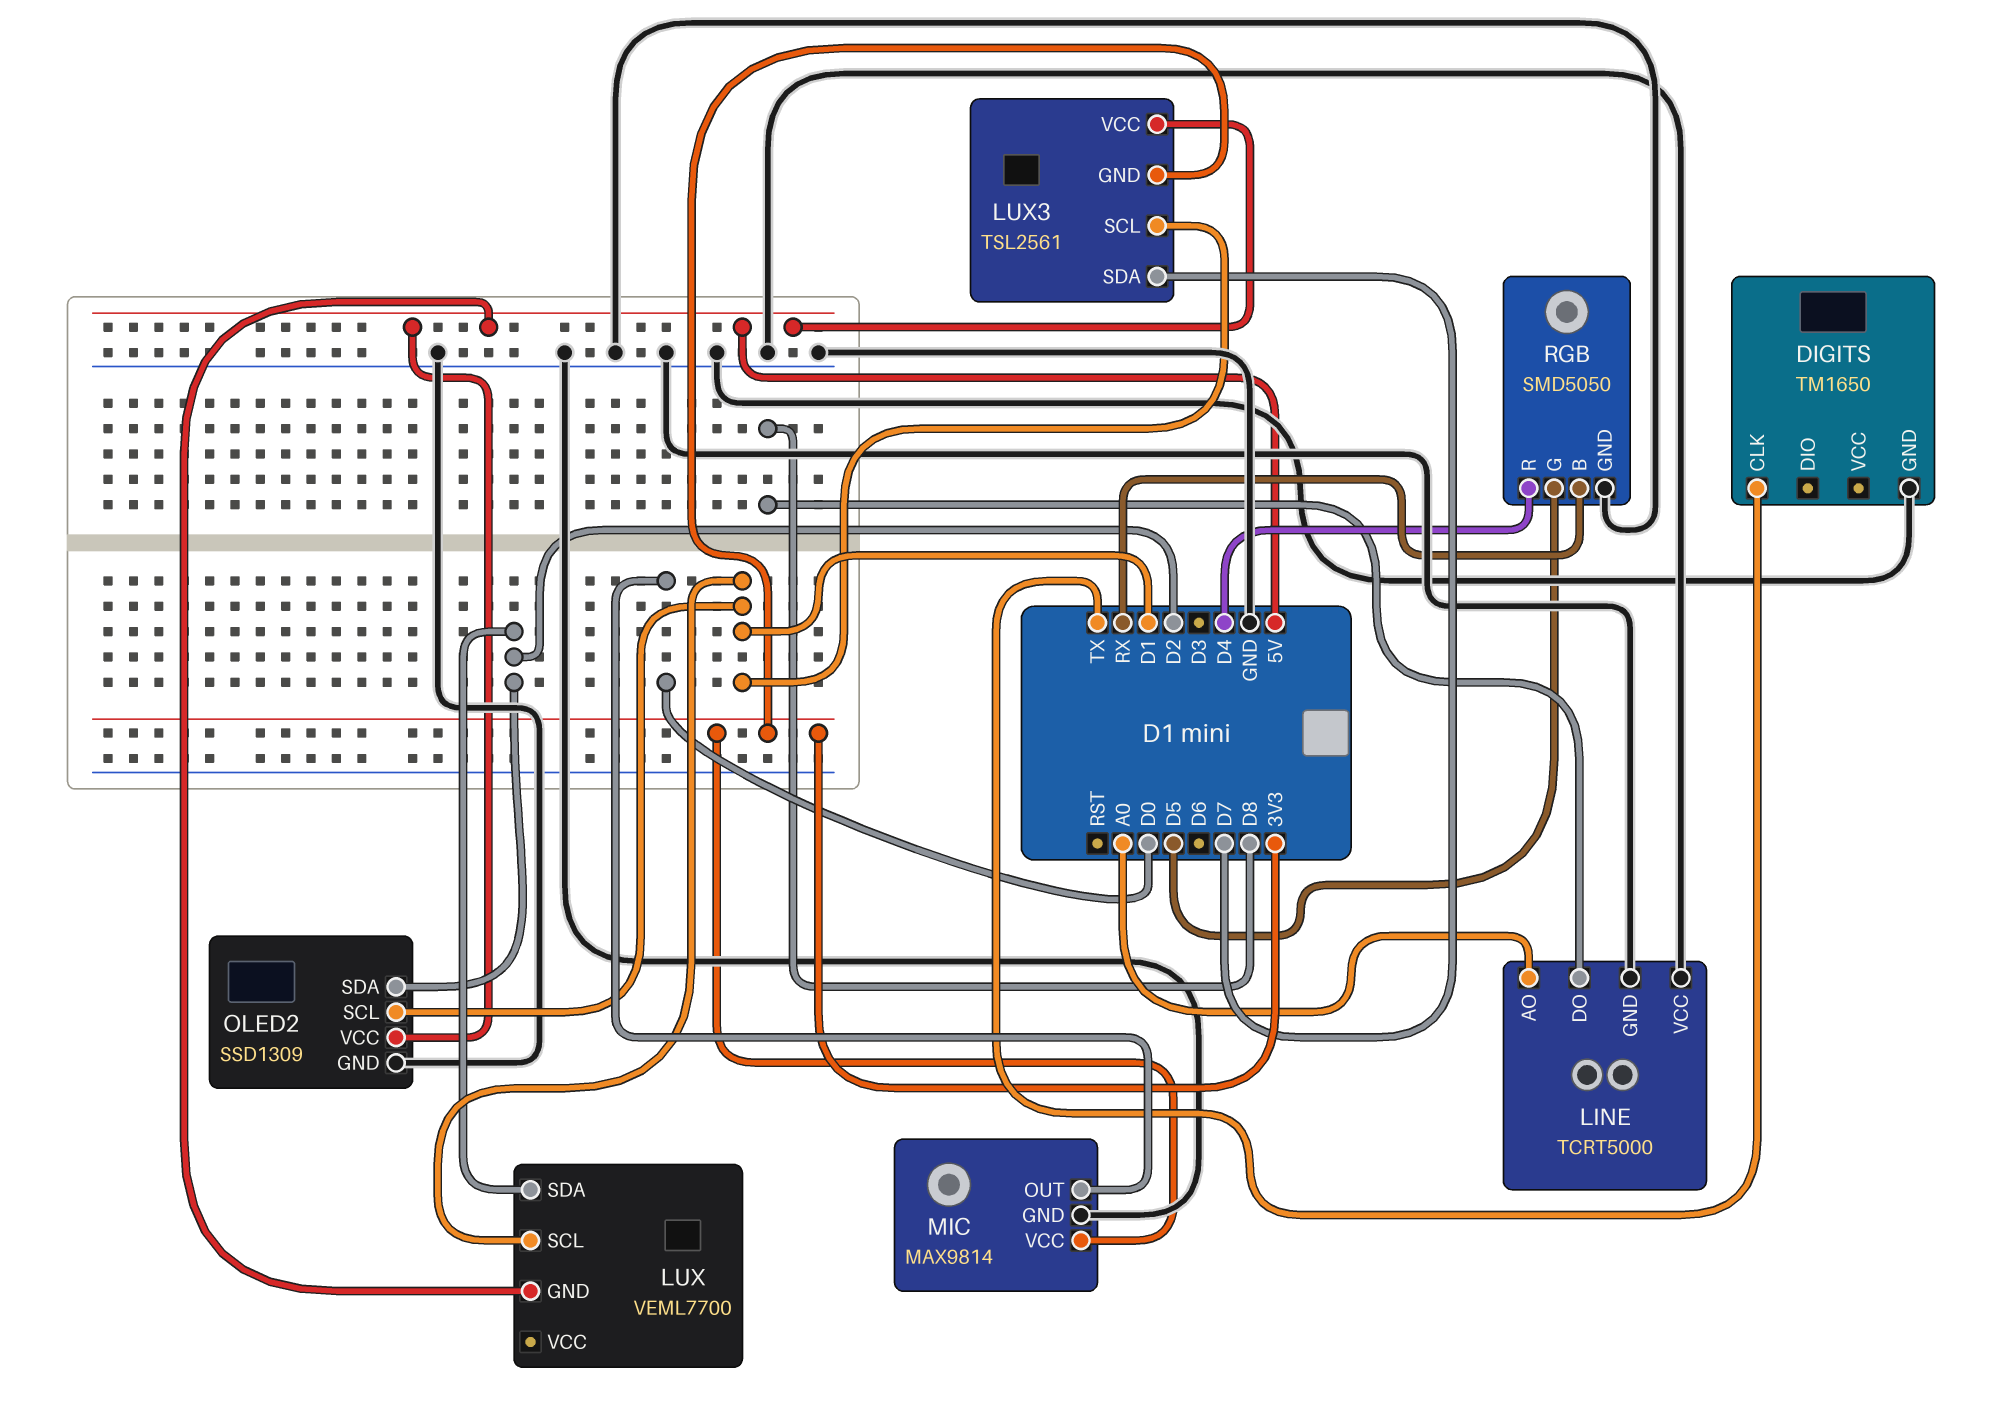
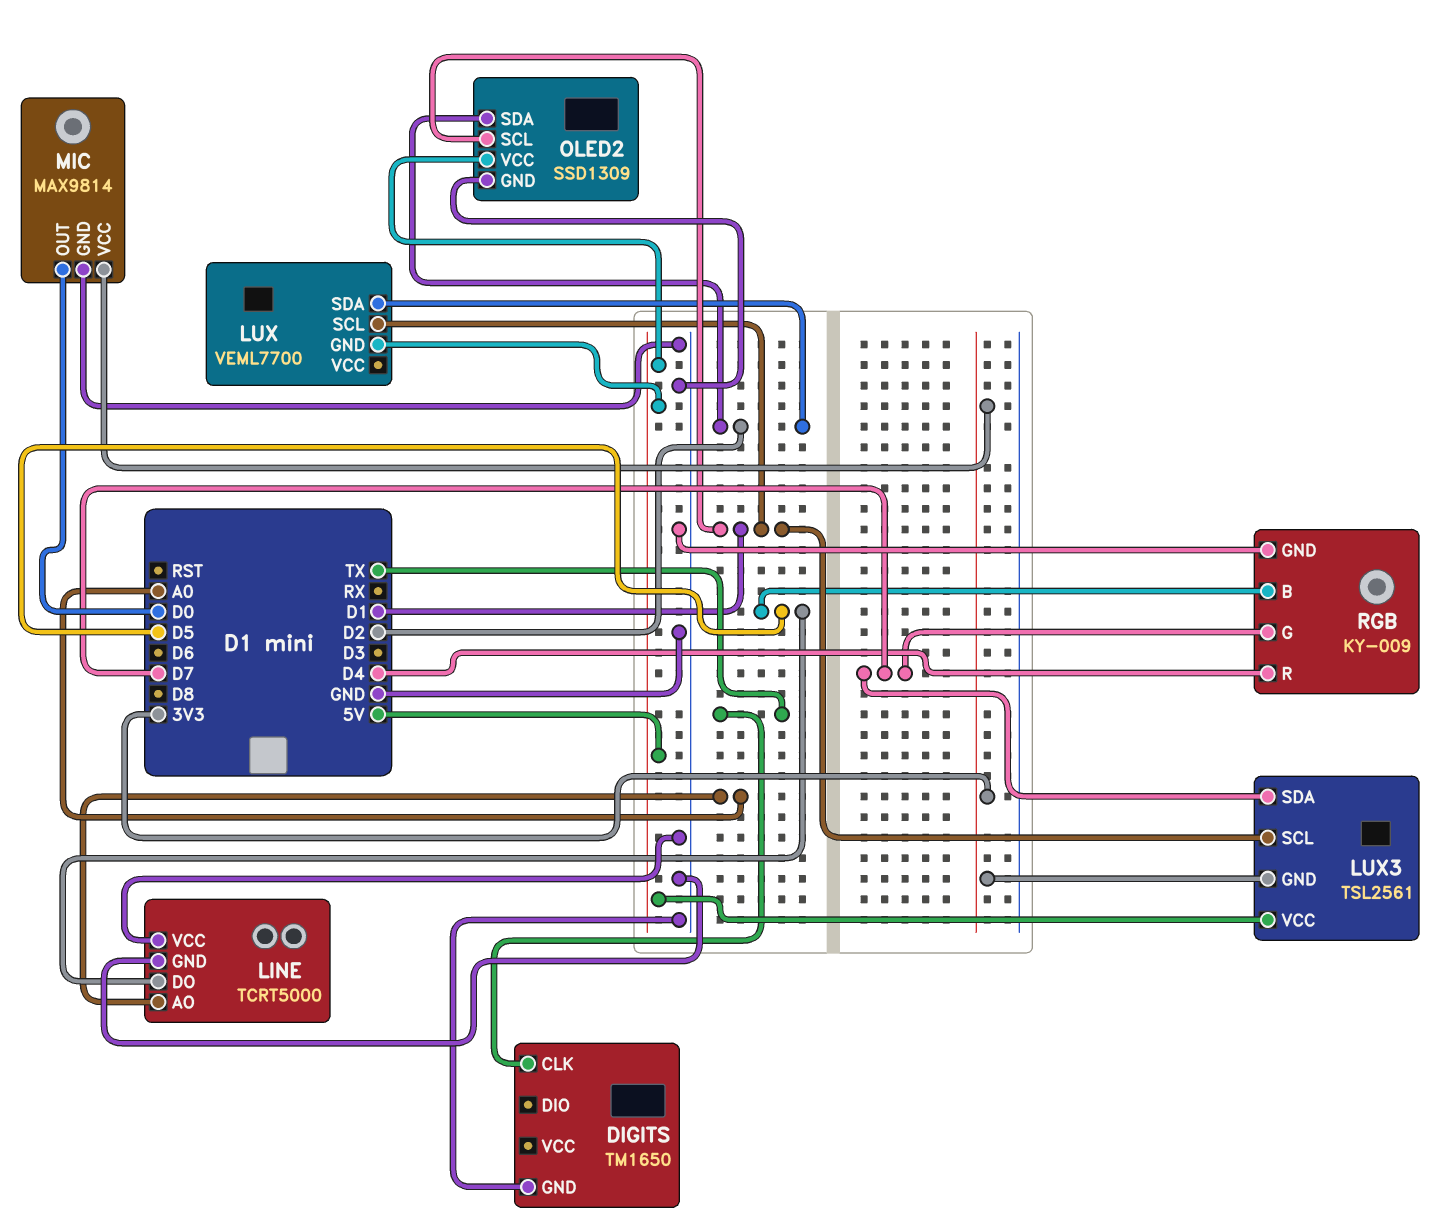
LINE pin DO: D8 -> D5
RGB: SMD5050 -> KY-009
RGB pin B: RX -> D5
RGB pin G: D5 -> D7

